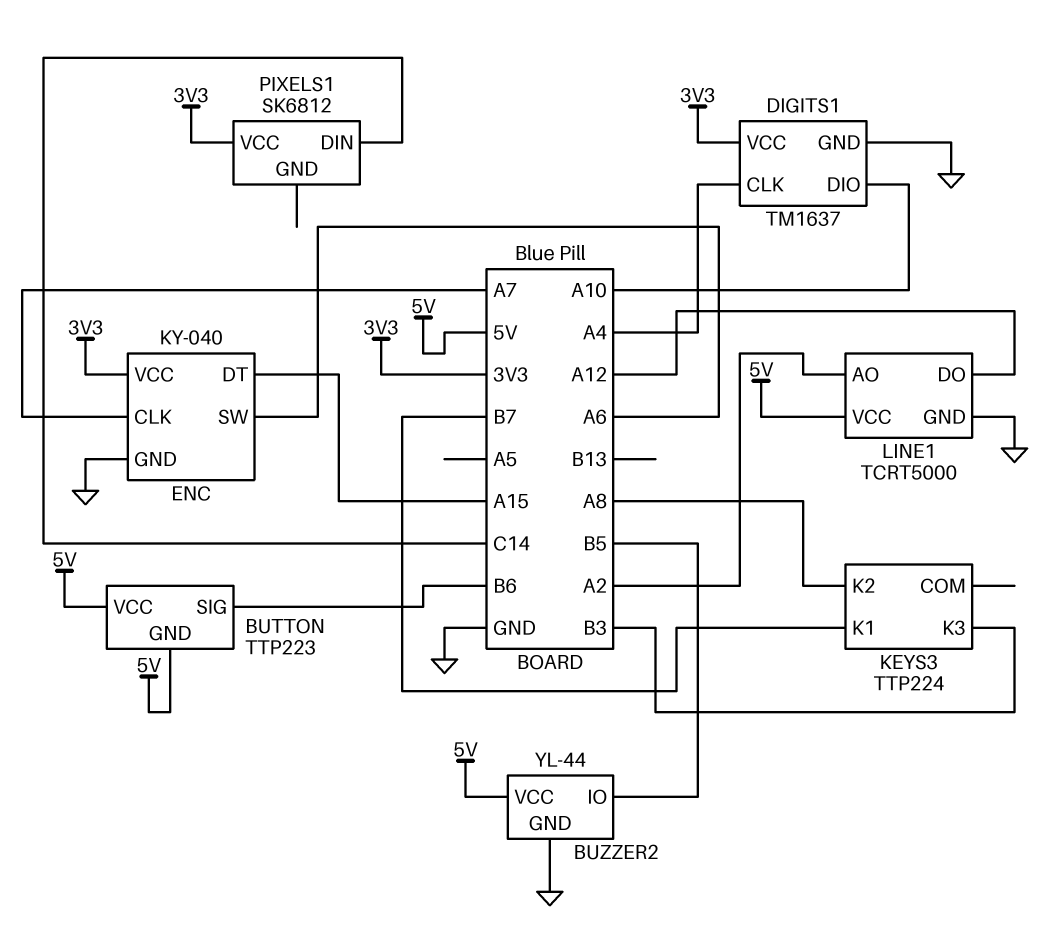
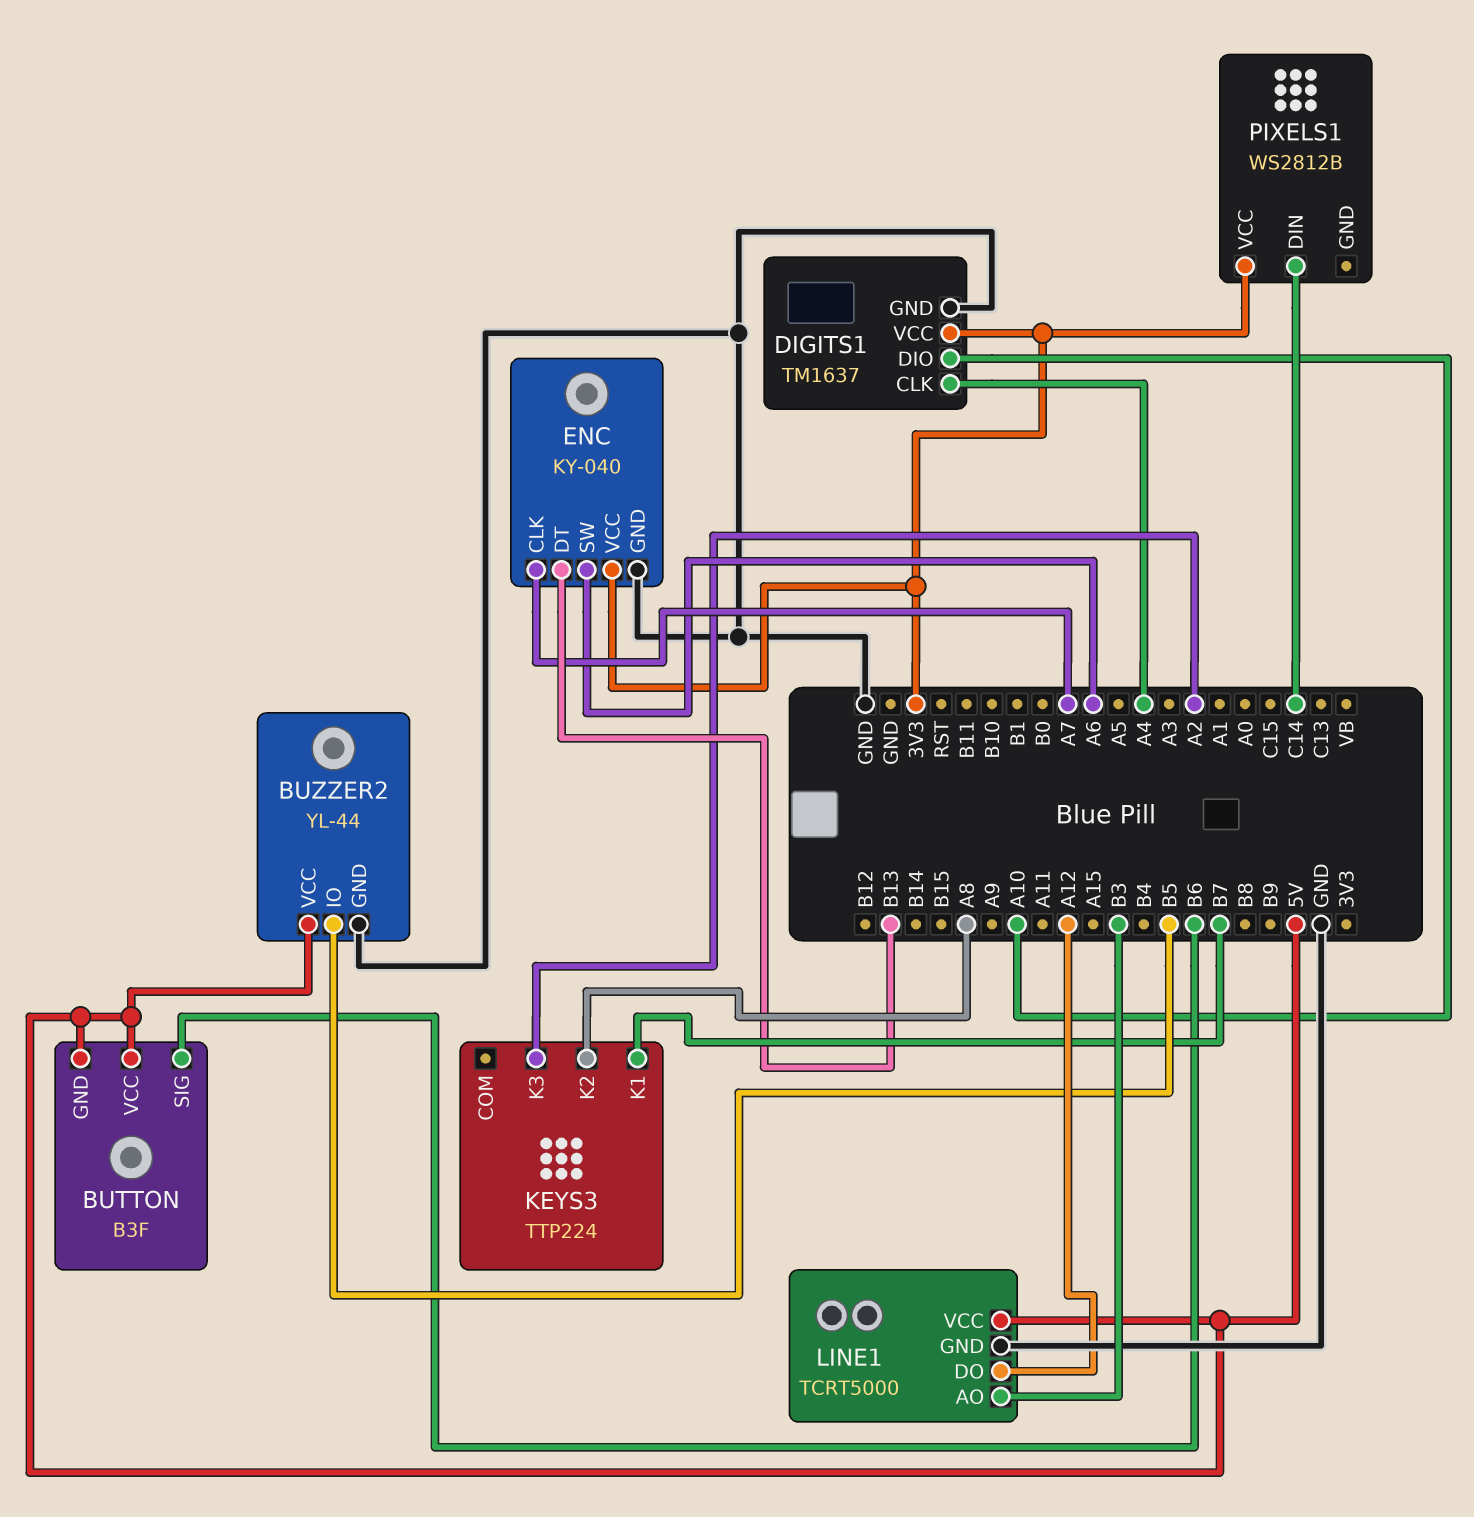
BUTTON: TTP223 -> B3F
ENC pin DT: A15 -> B13
KEYS3 pin K3: B3 -> A2
LINE1 pin AO: A2 -> B3
PIXELS1: SK6812 -> WS2812B

